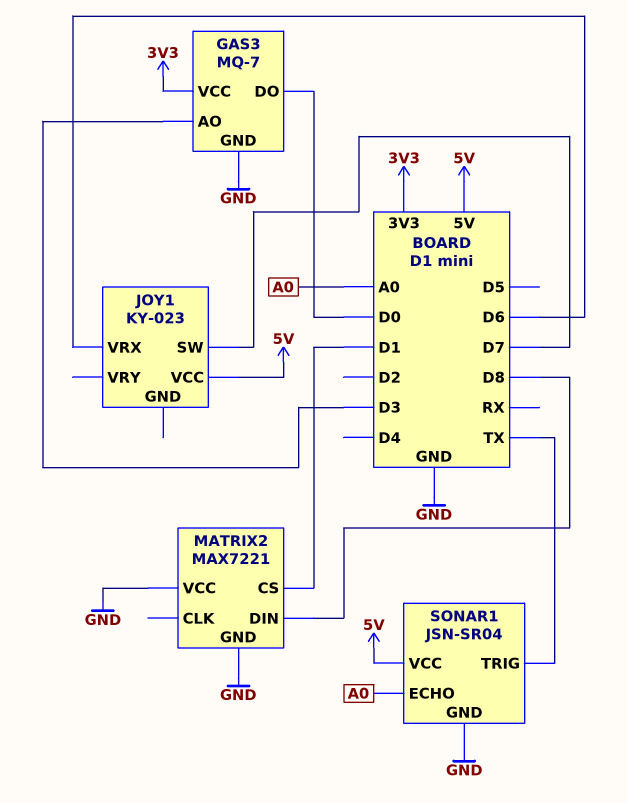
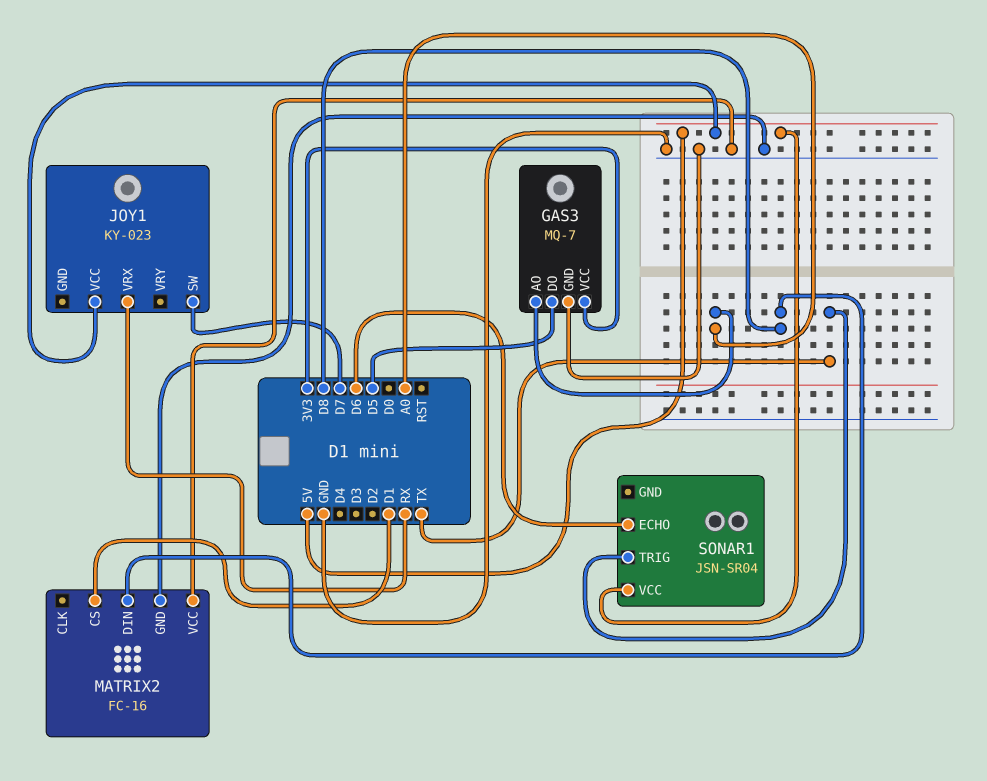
GAS3 pin AO: D3 -> A0
GAS3 pin DO: D0 -> D5
JOY1 pin VRX: D6 -> RX
MATRIX2: MAX7221 -> FC-16
SONAR1 pin ECHO: A0 -> D6
SONAR1 pin GND: GND -> none

